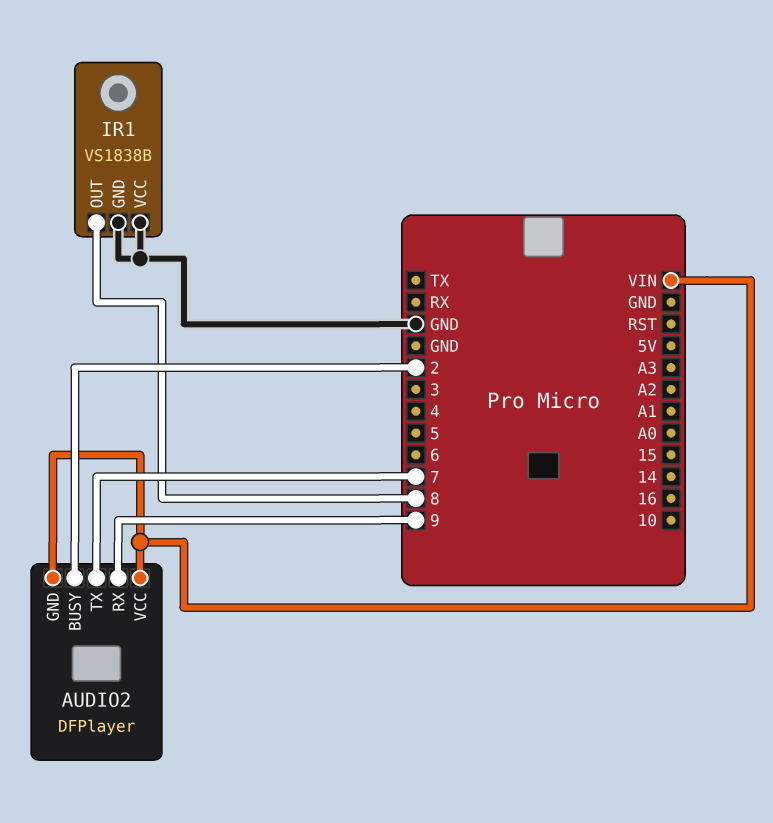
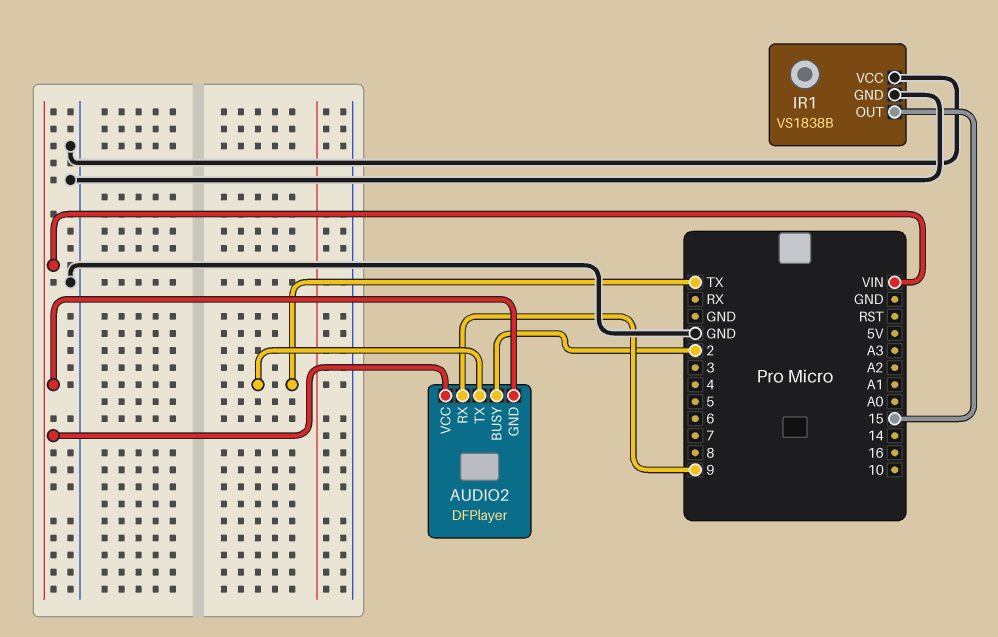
AUDIO2 pin TX: 7 -> TX
IR1 pin OUT: 8 -> 15

